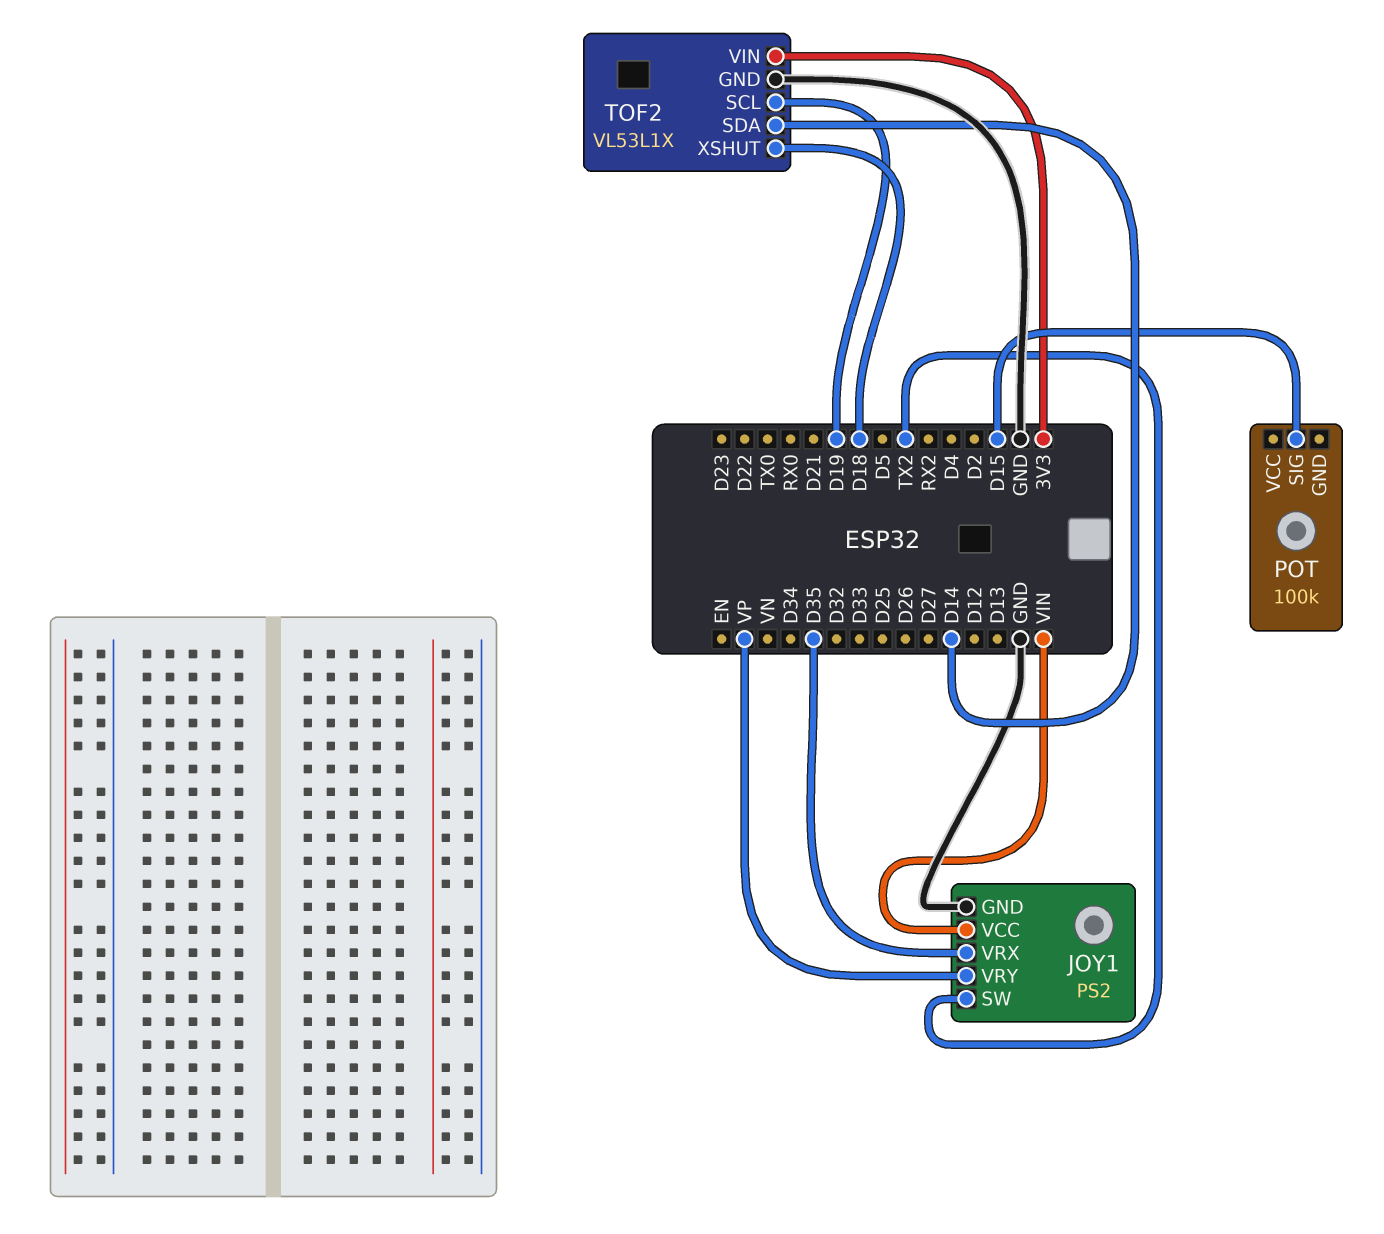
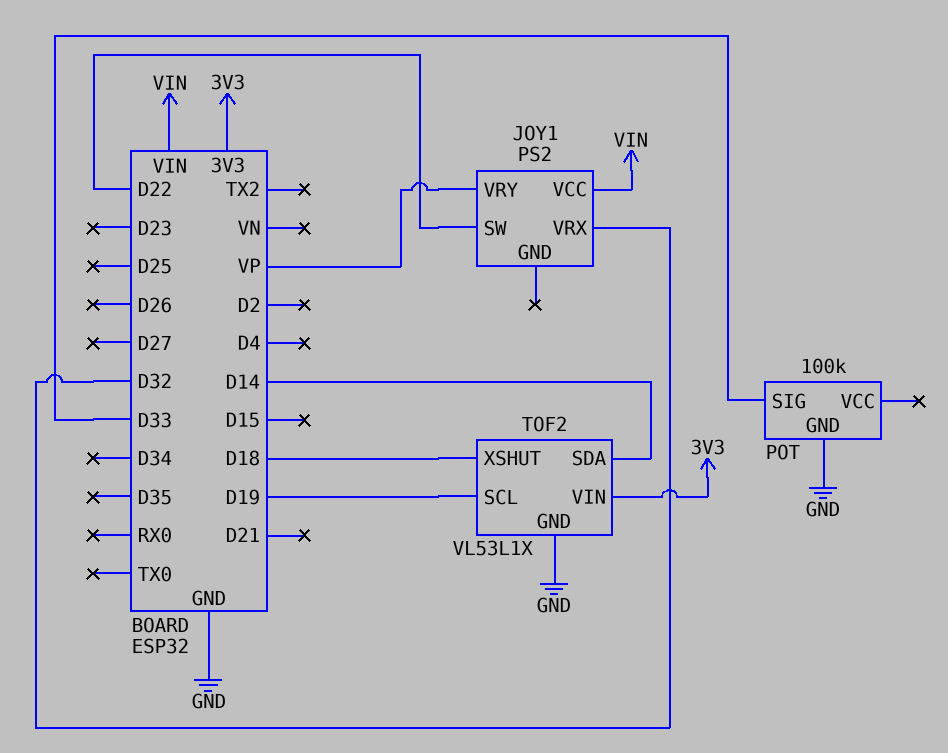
JOY1 pin GND: GND -> none
JOY1 pin SW: TX2 -> D22
JOY1 pin VRX: D35 -> D32
POT pin GND: none -> GND
POT pin SIG: D15 -> D33

